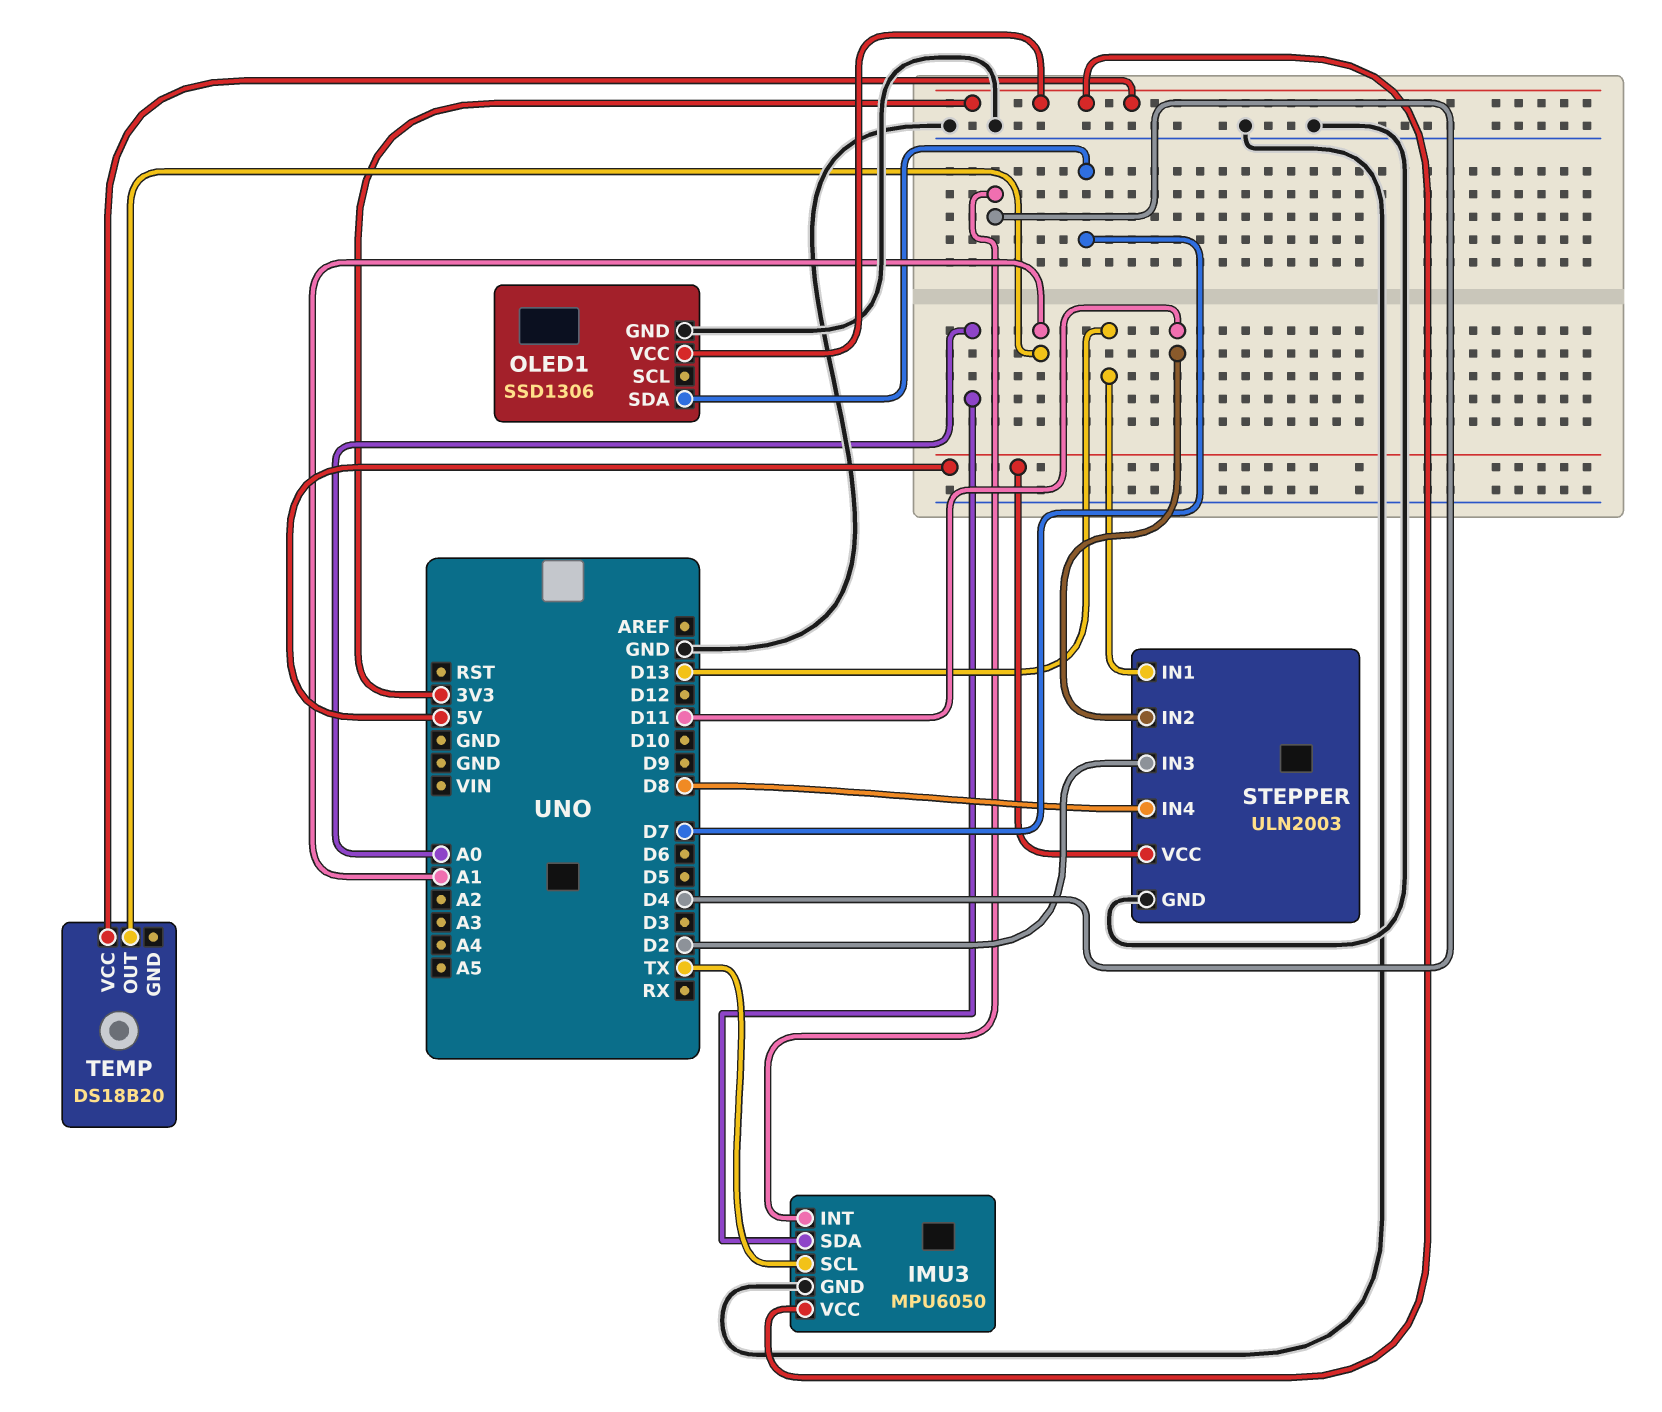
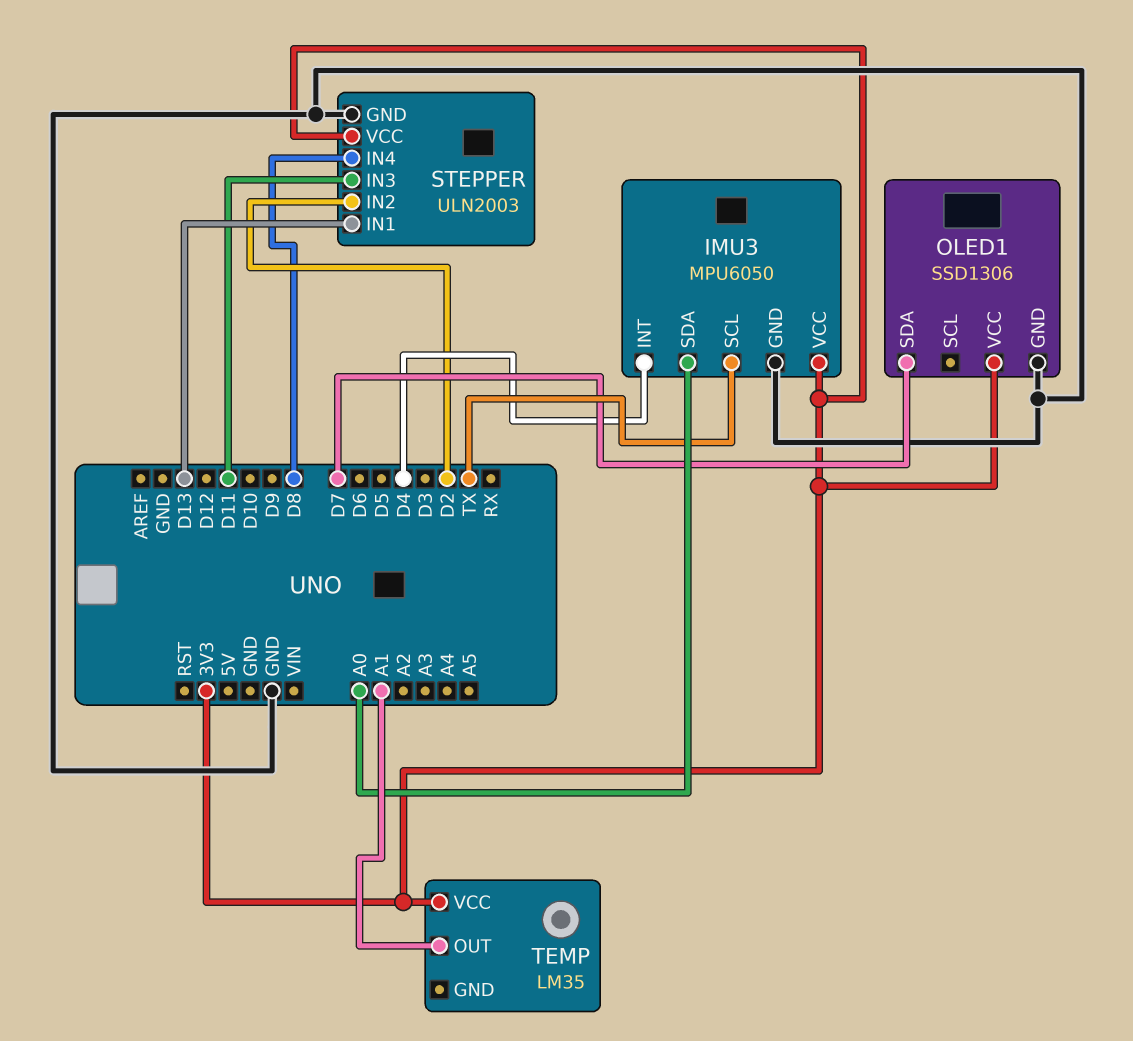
STEPPER pin IN2: D11 -> D2
STEPPER pin IN3: D2 -> D11
STEPPER pin VCC: 5V -> 3V3
TEMP: DS18B20 -> LM35

